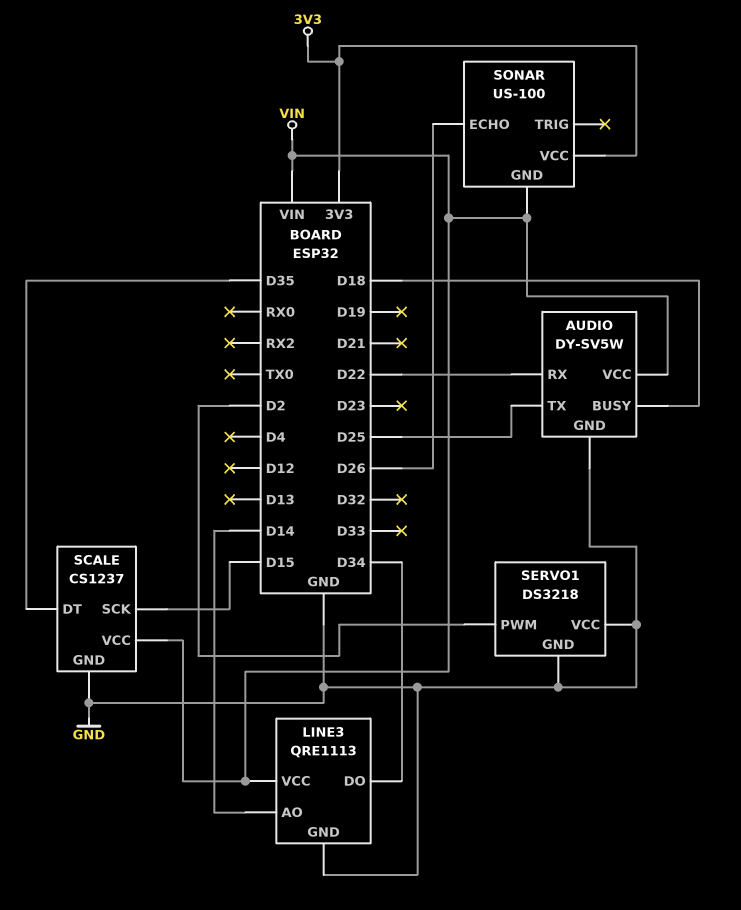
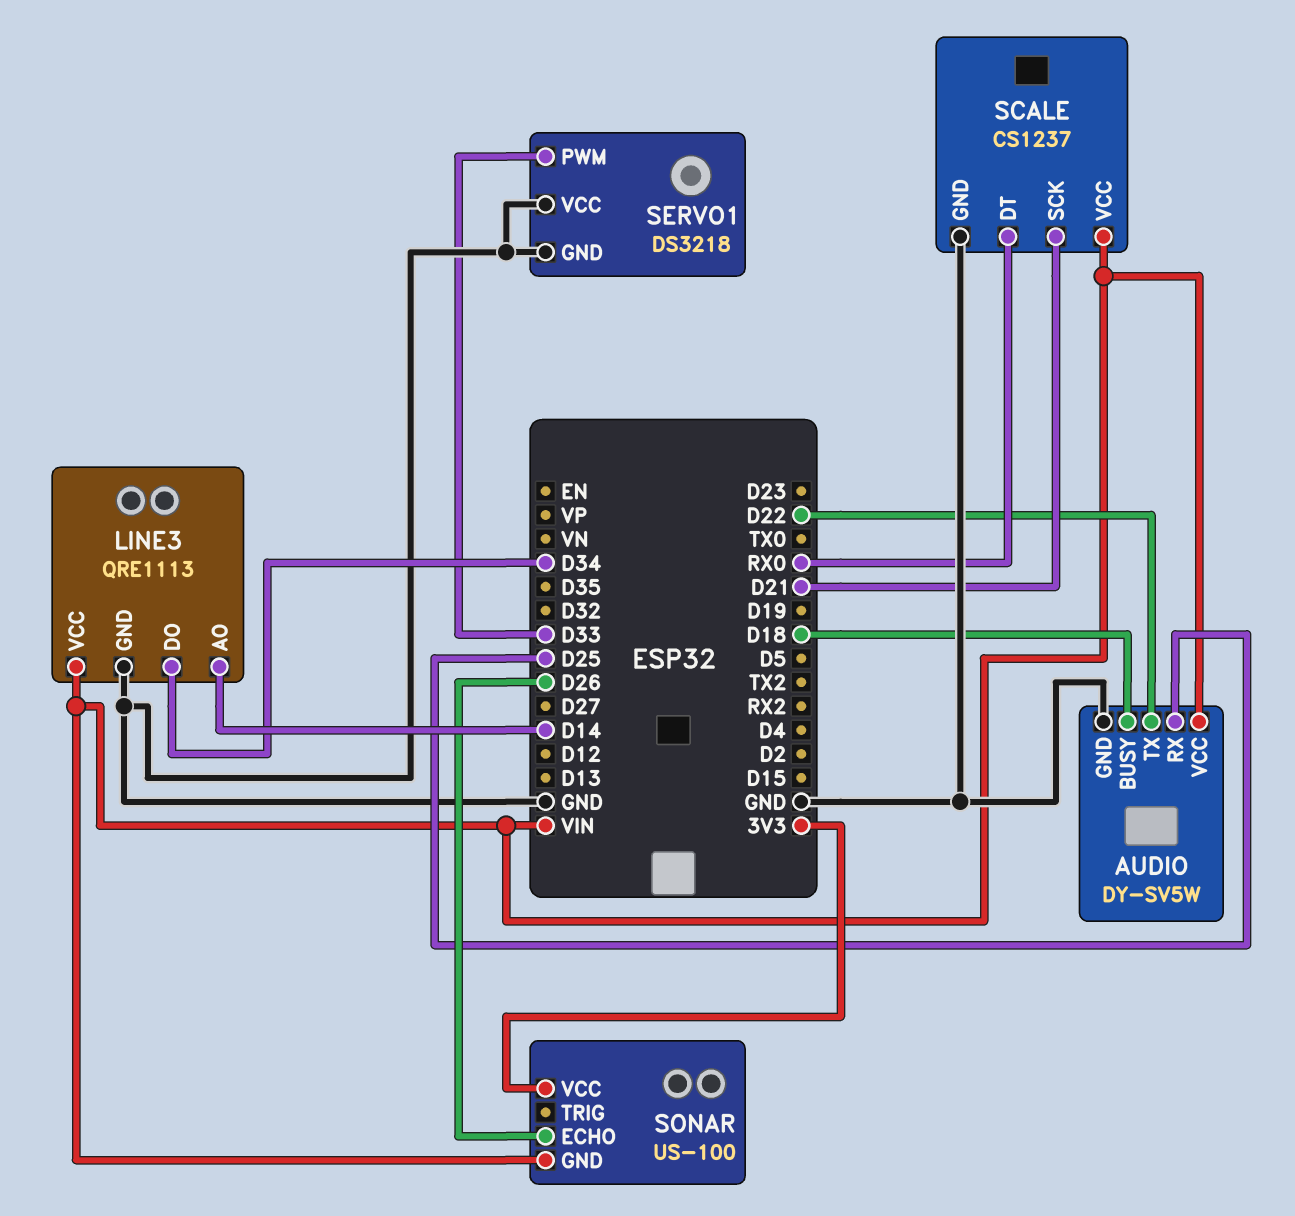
AUDIO pin RX: D22 -> D25
AUDIO pin TX: D25 -> D22
SCALE pin DT: D35 -> RX0
SCALE pin SCK: D15 -> D21
SERVO1 pin PWM: D2 -> D33

